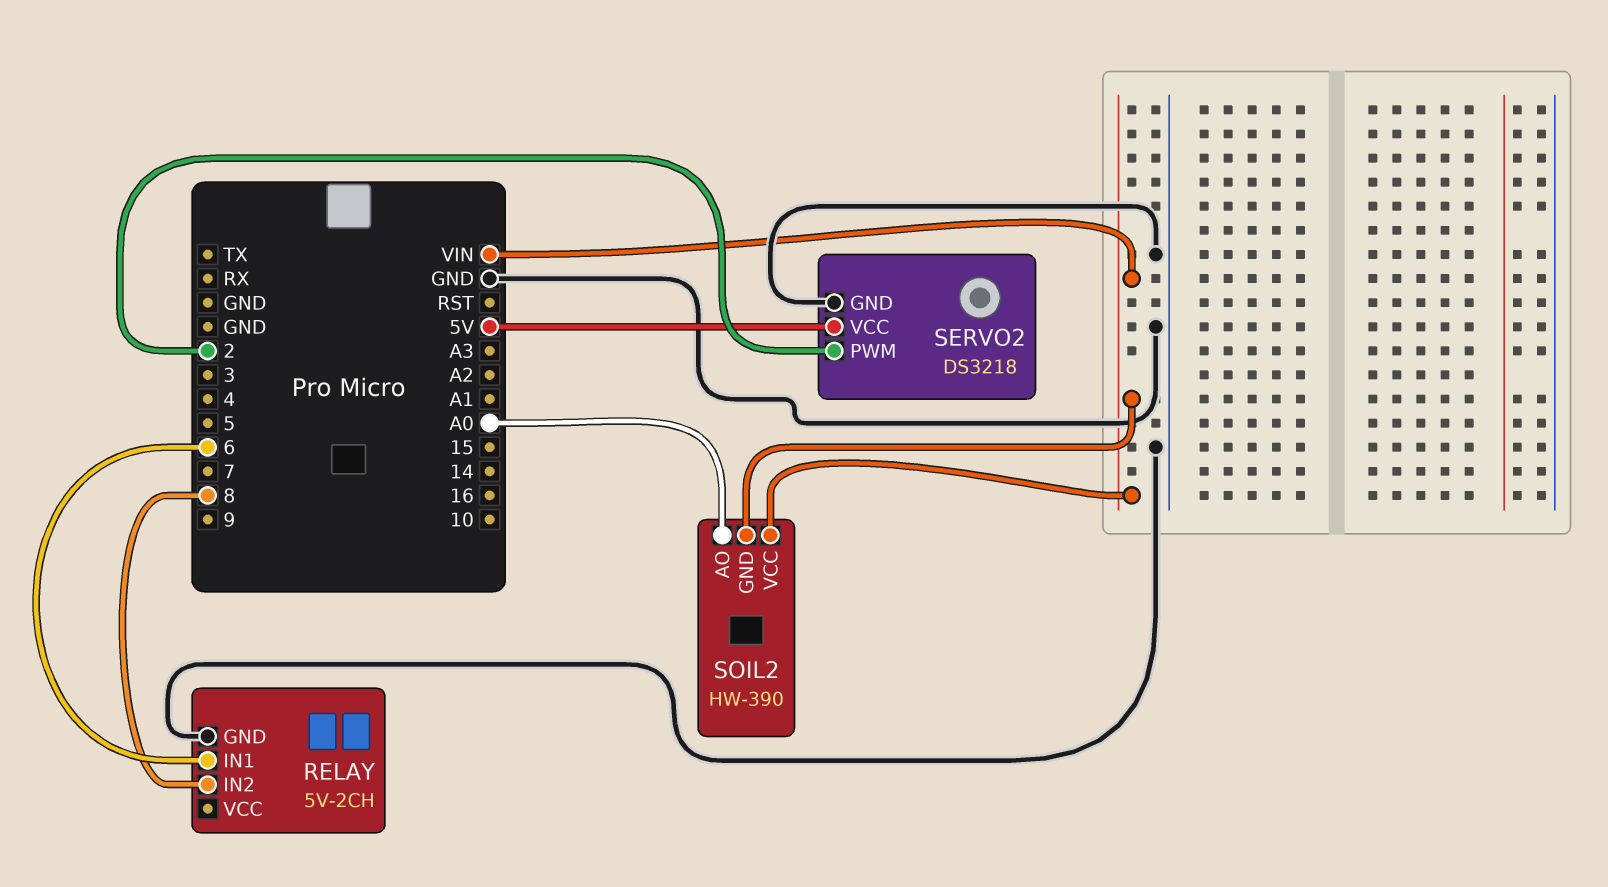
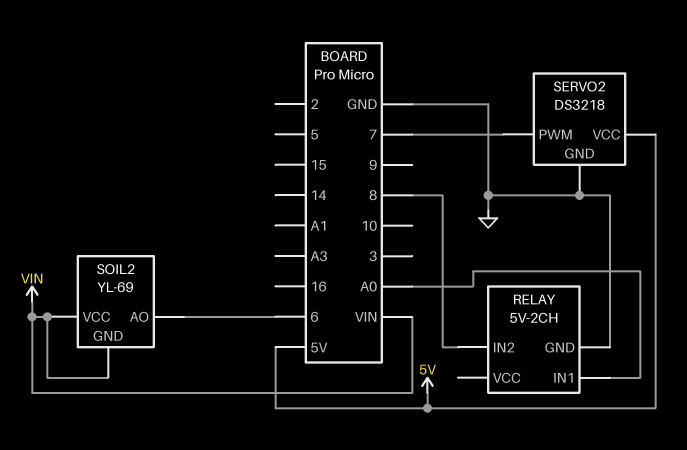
RELAY pin IN1: 6 -> A0
SERVO2 pin PWM: 2 -> 7
SOIL2: HW-390 -> YL-69
SOIL2 pin AO: A0 -> 6

